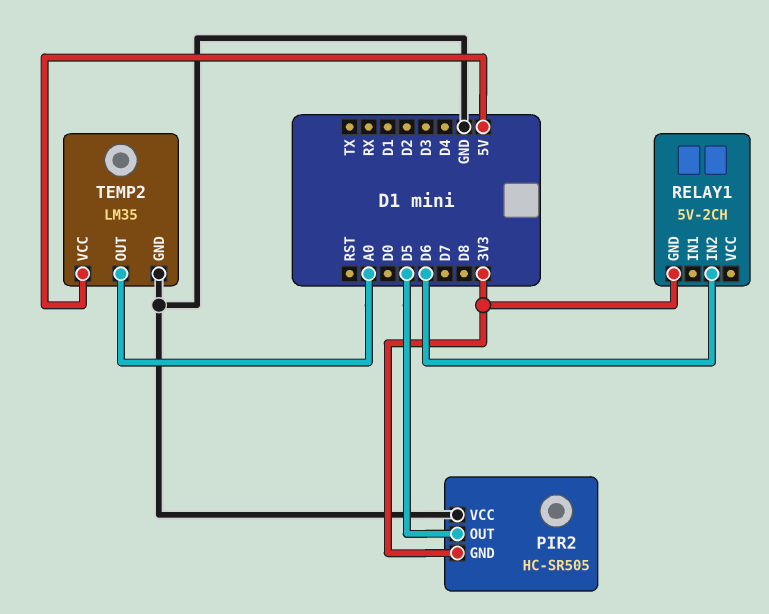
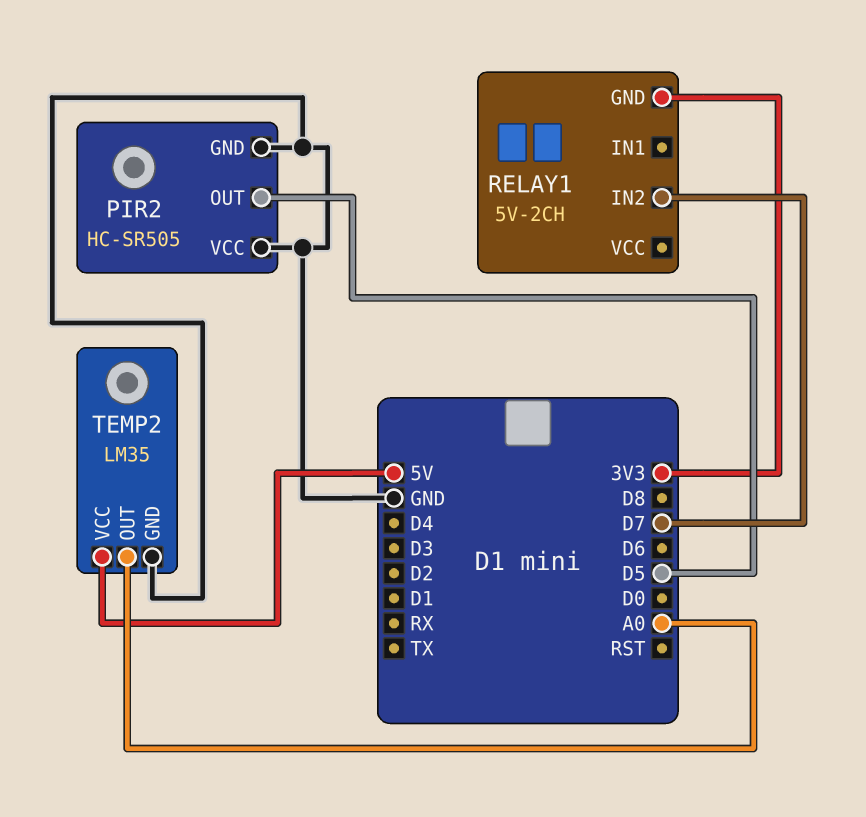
PIR2 pin GND: 3V3 -> GND
RELAY1 pin IN2: D6 -> D7

